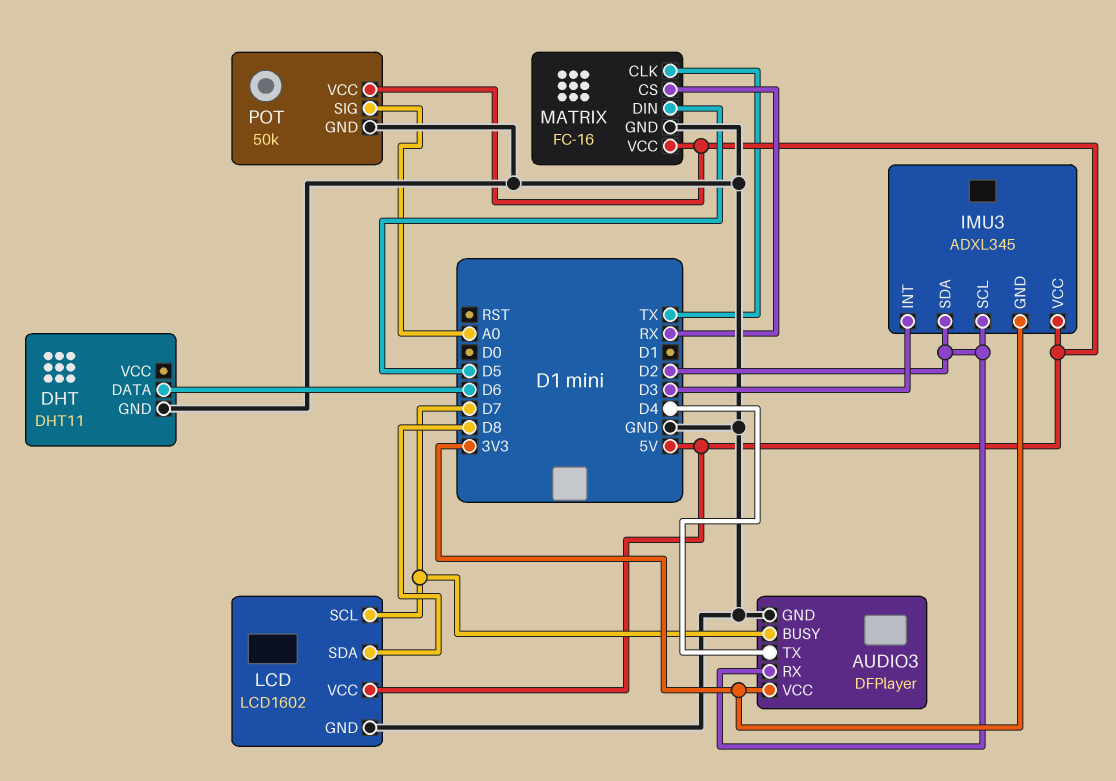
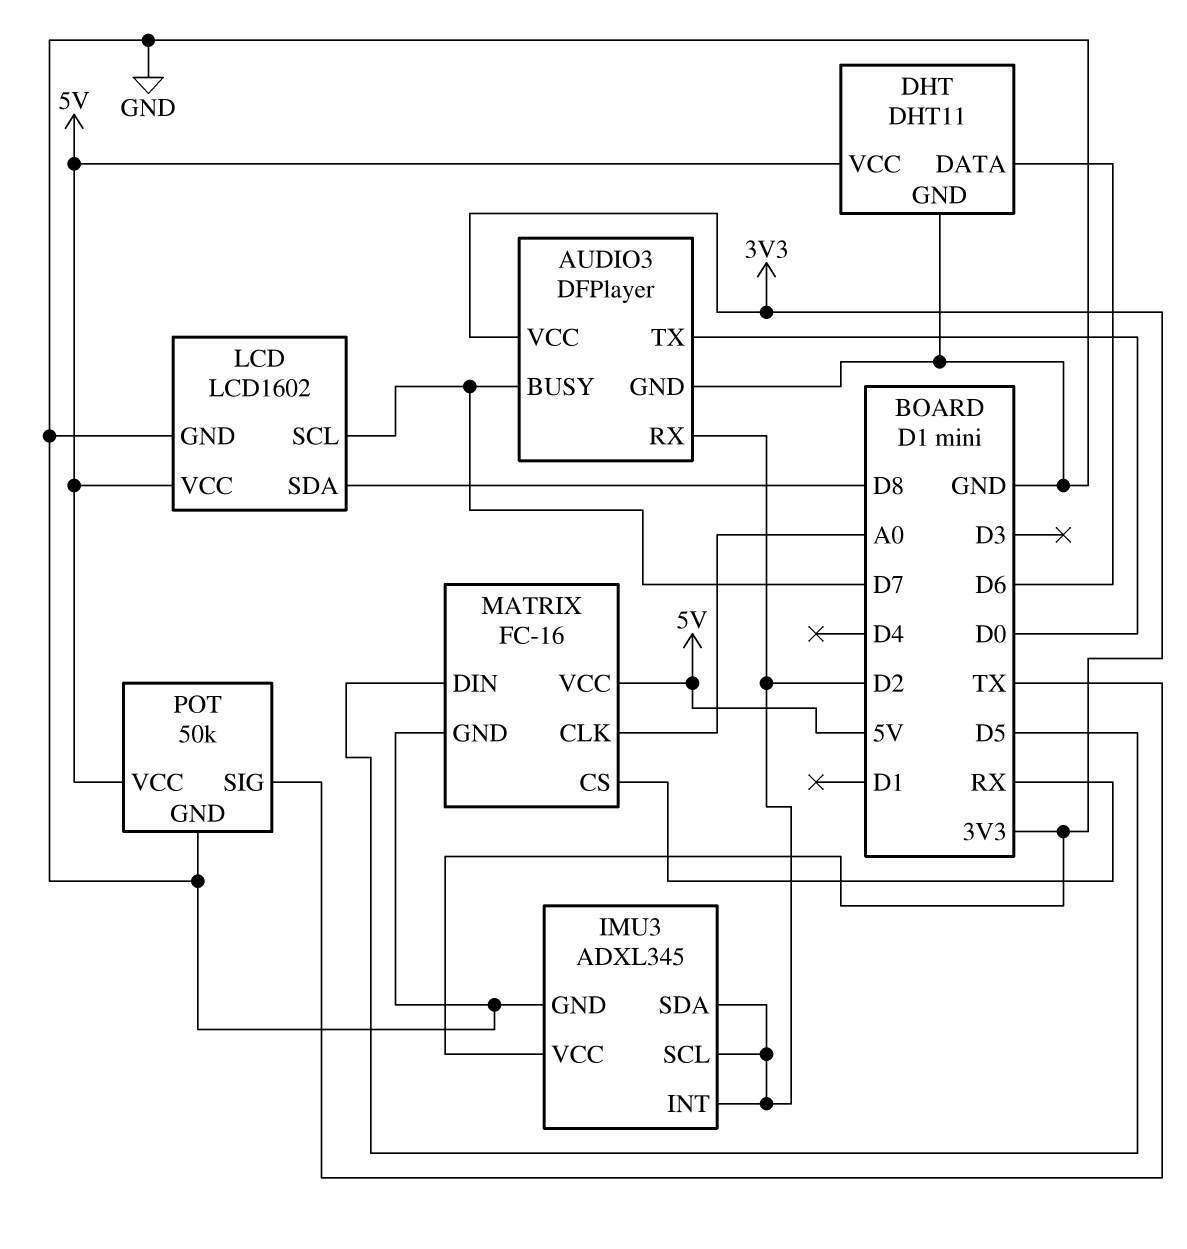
AUDIO3 pin TX: D4 -> D0
DHT pin VCC: none -> 5V
IMU3 pin GND: 3V3 -> GND
IMU3 pin INT: D3 -> D2
IMU3 pin VCC: 5V -> 3V3
MATRIX pin CLK: TX -> A0
POT pin SIG: A0 -> TX

